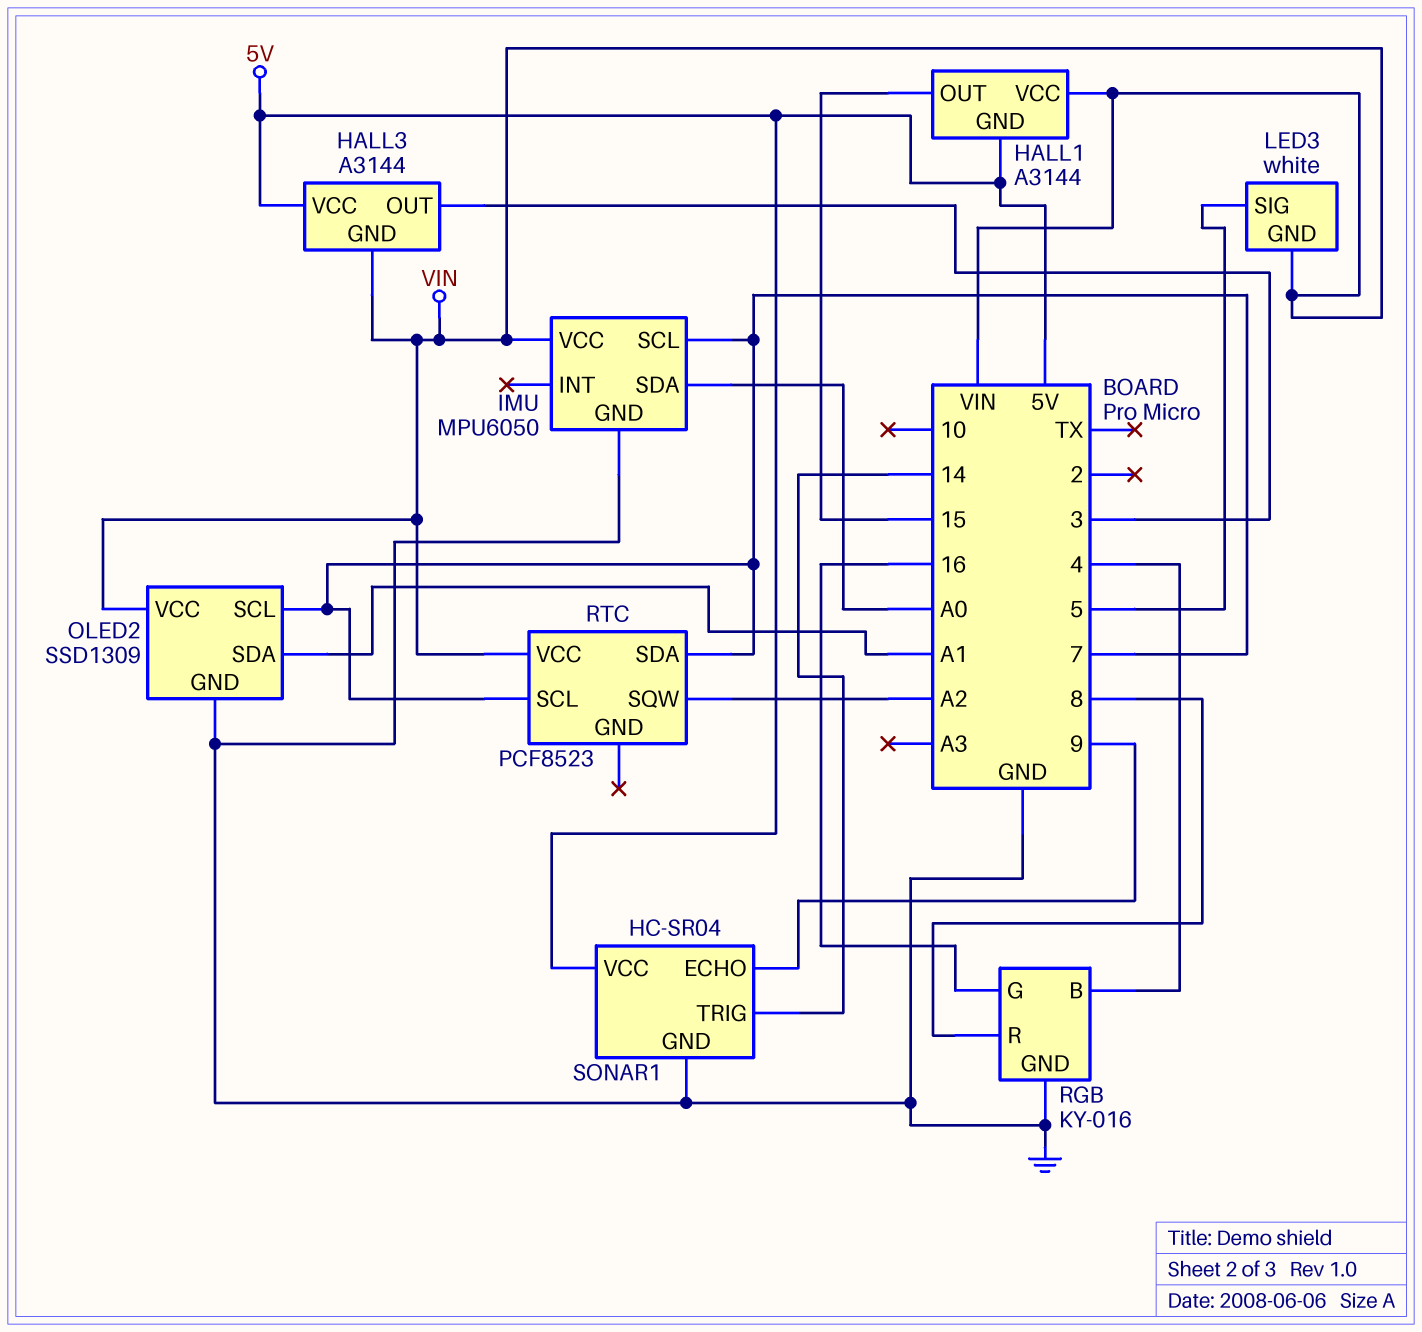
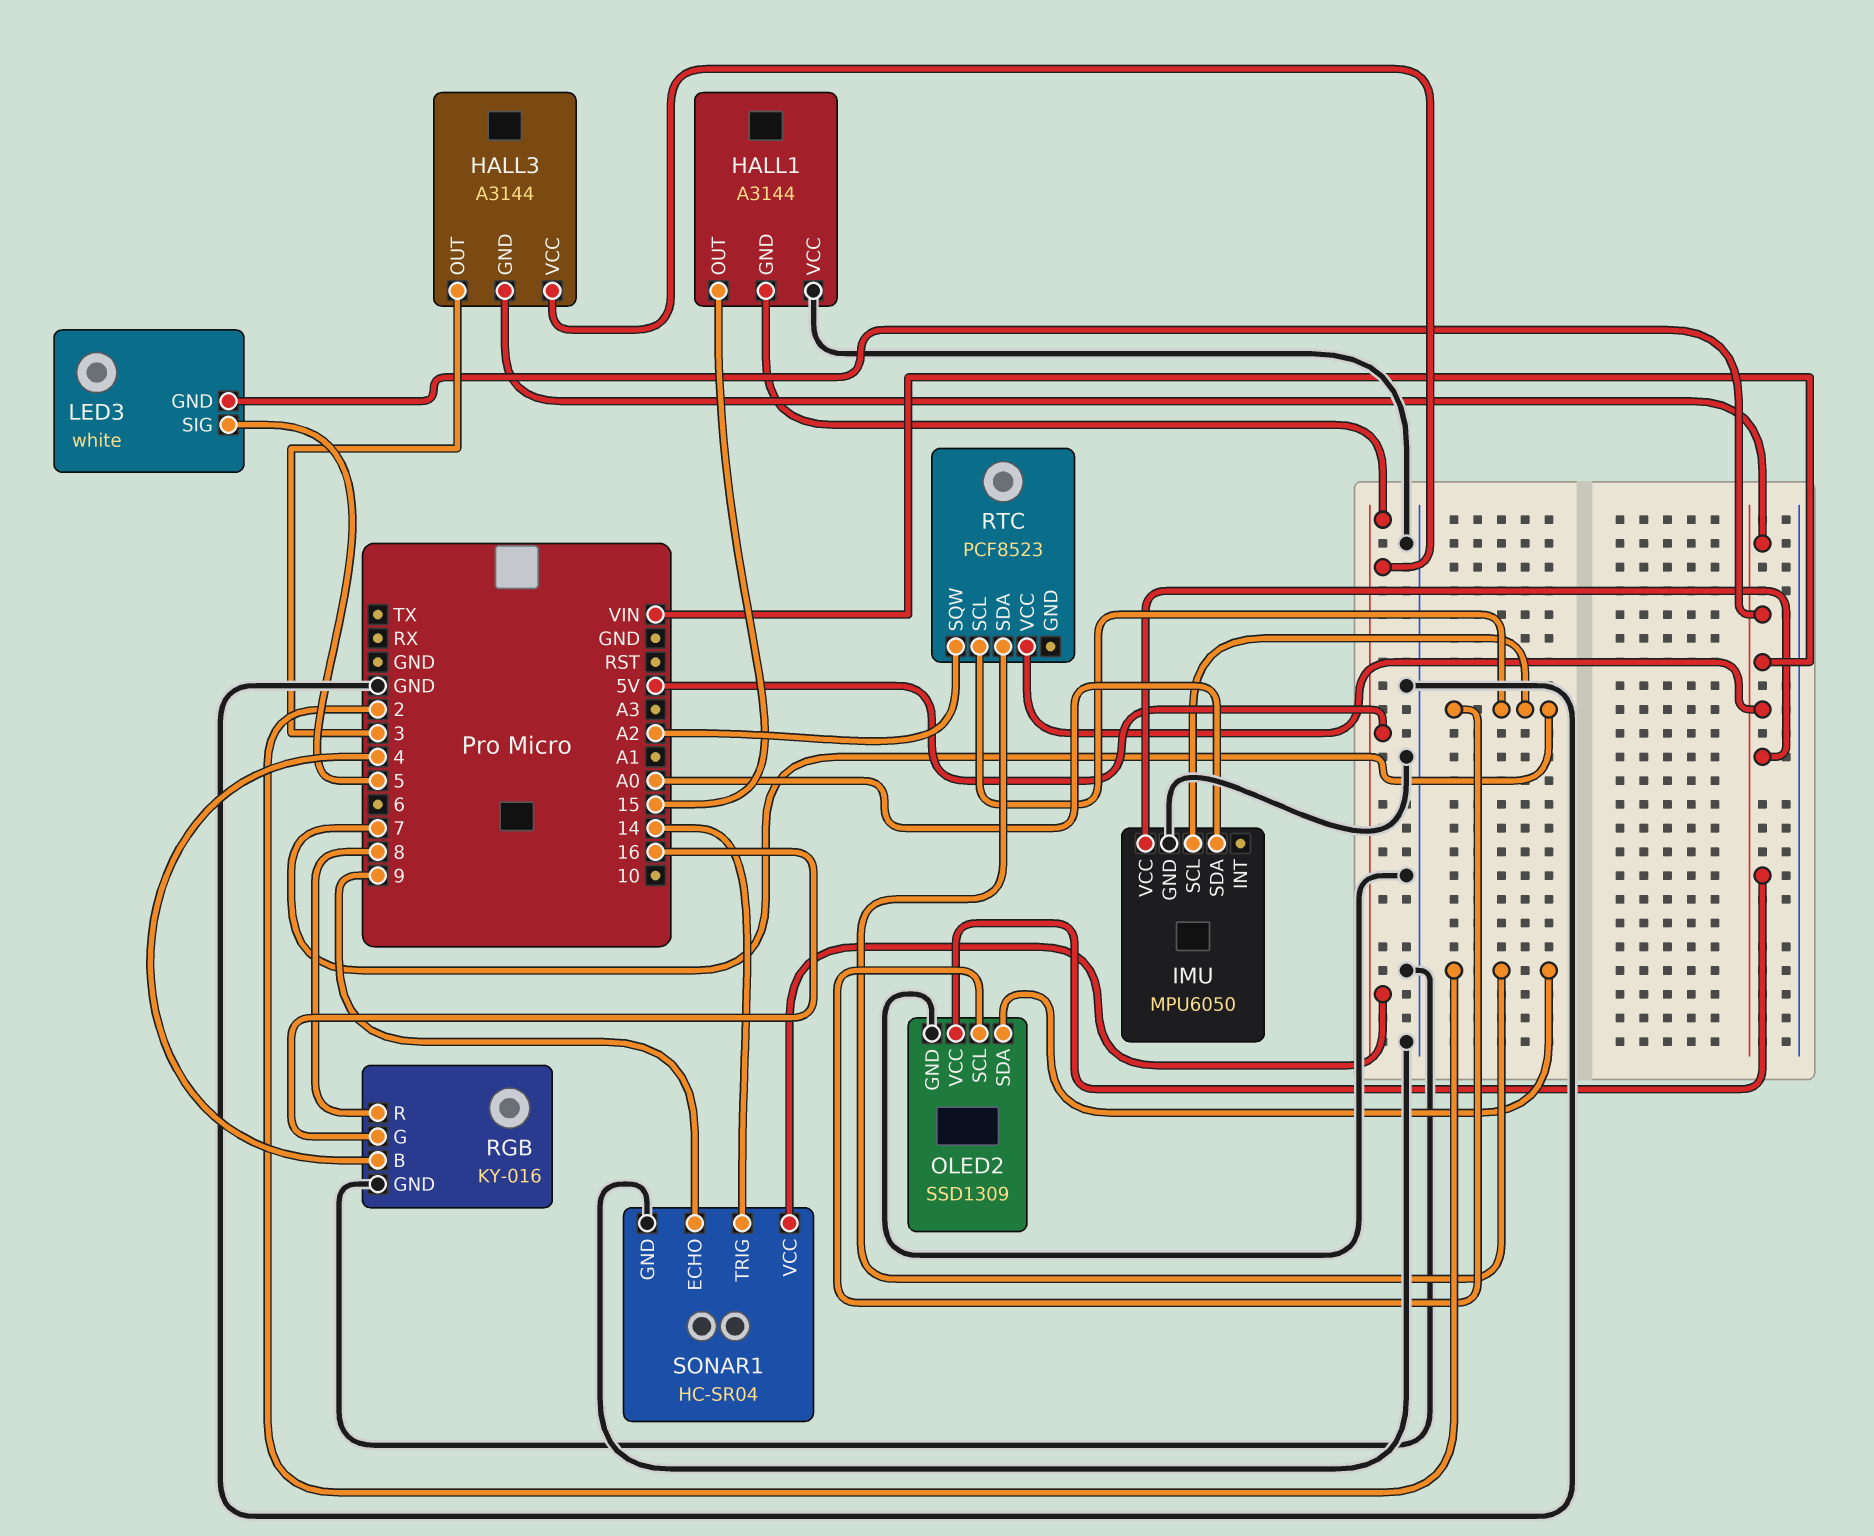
HALL1 pin VCC: VIN -> GND
OLED2 pin SDA: A1 -> 2
RTC pin SDA: 7 -> 2

